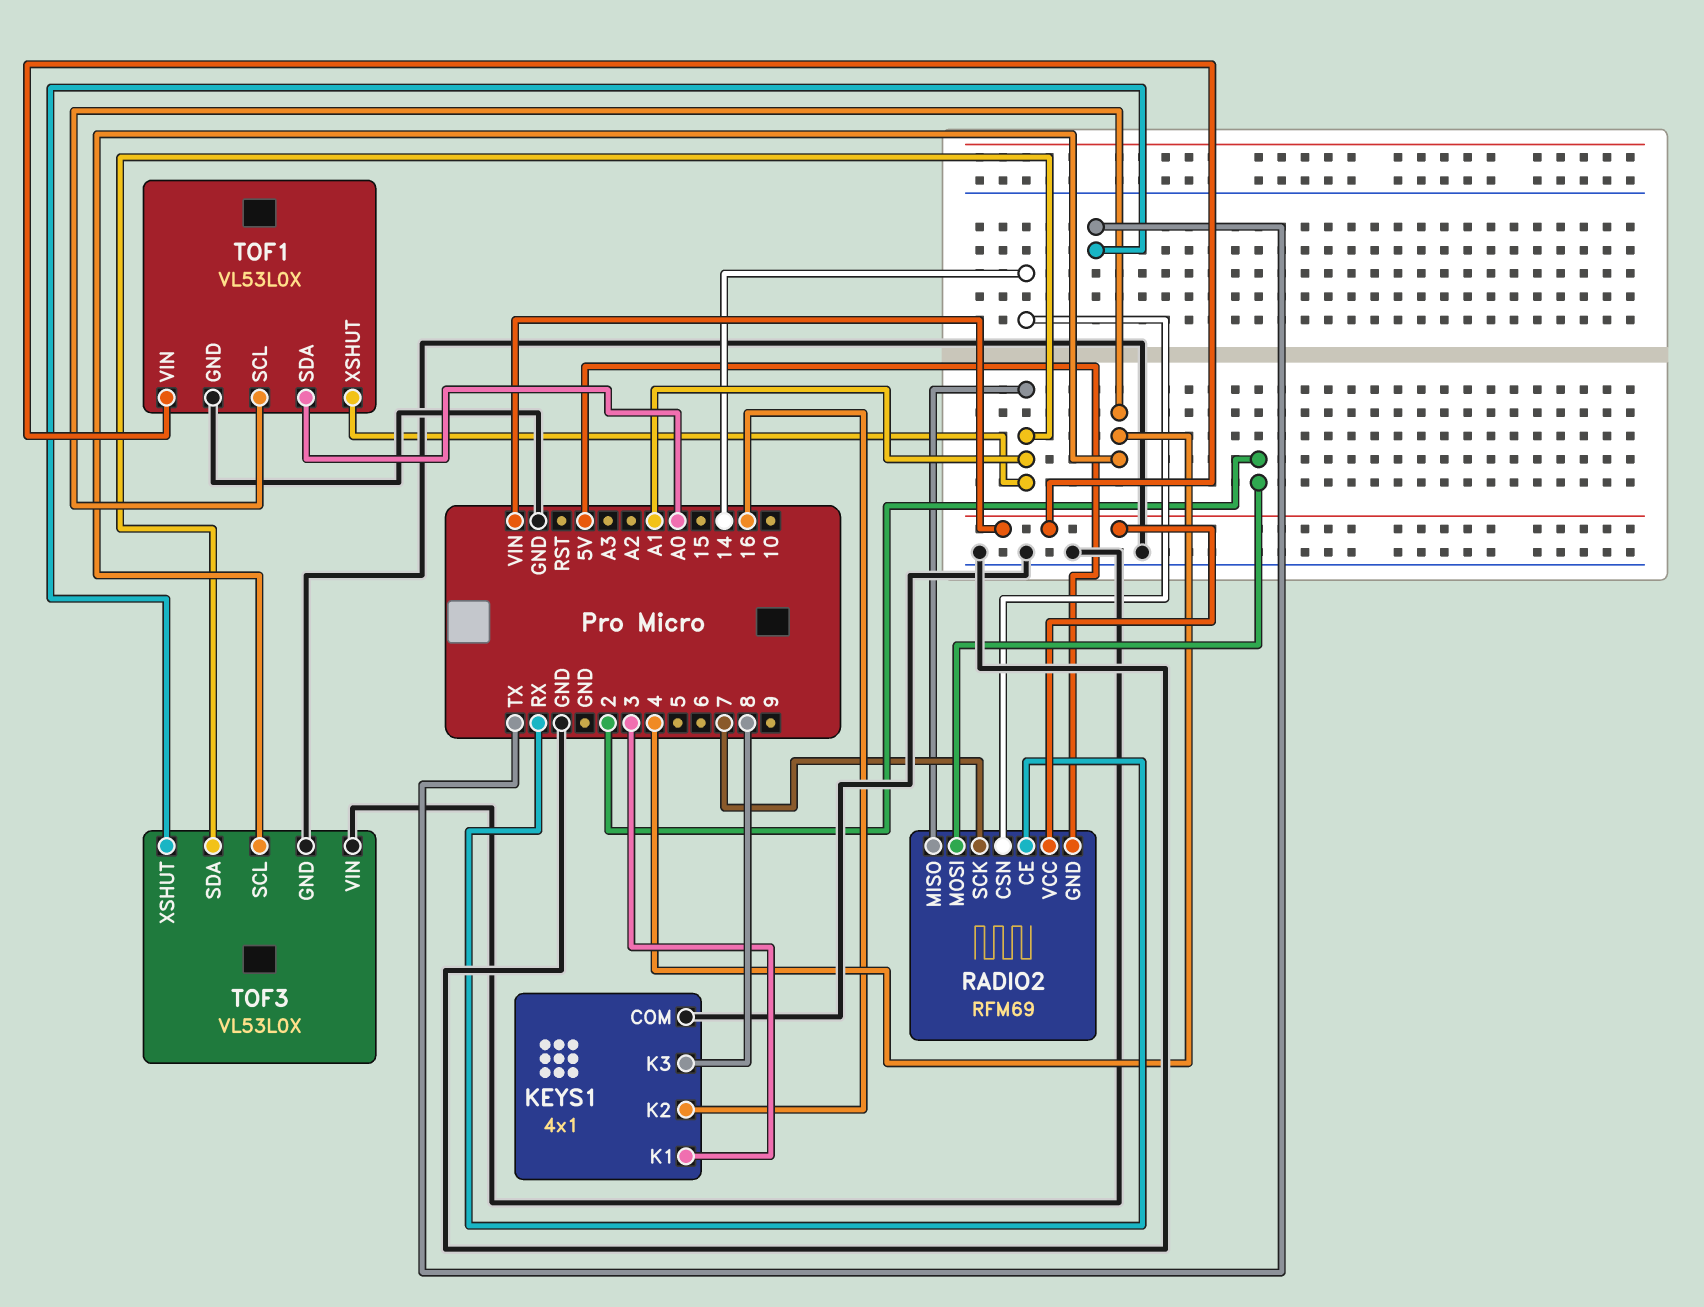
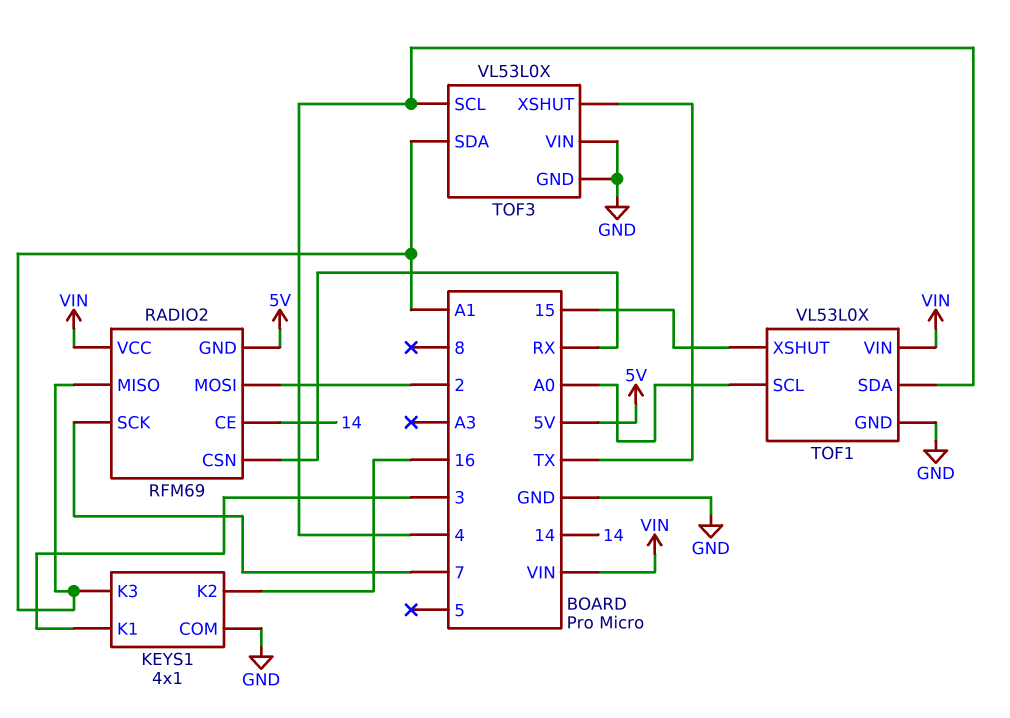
KEYS1 pin K3: 8 -> A1
RADIO2 pin CE: RX -> 14
RADIO2 pin CSN: 14 -> RX
TOF1 pin SCL: 4 -> A0
TOF1 pin SDA: A0 -> 4
TOF1 pin XSHUT: A1 -> 15

